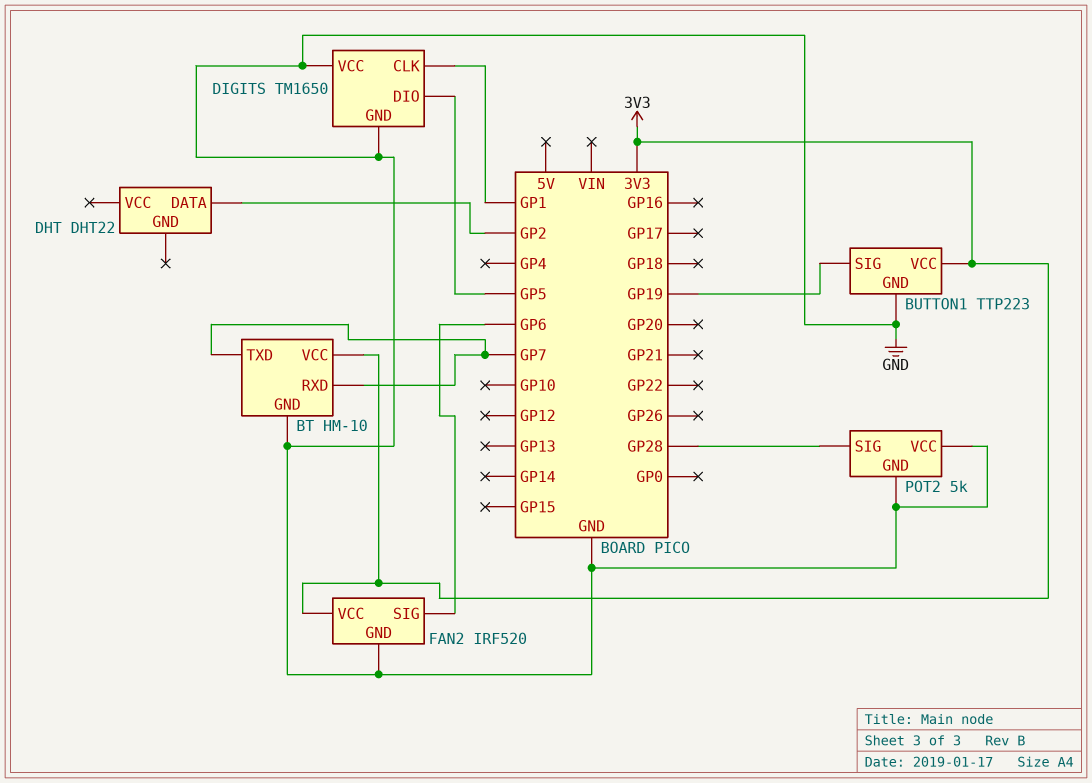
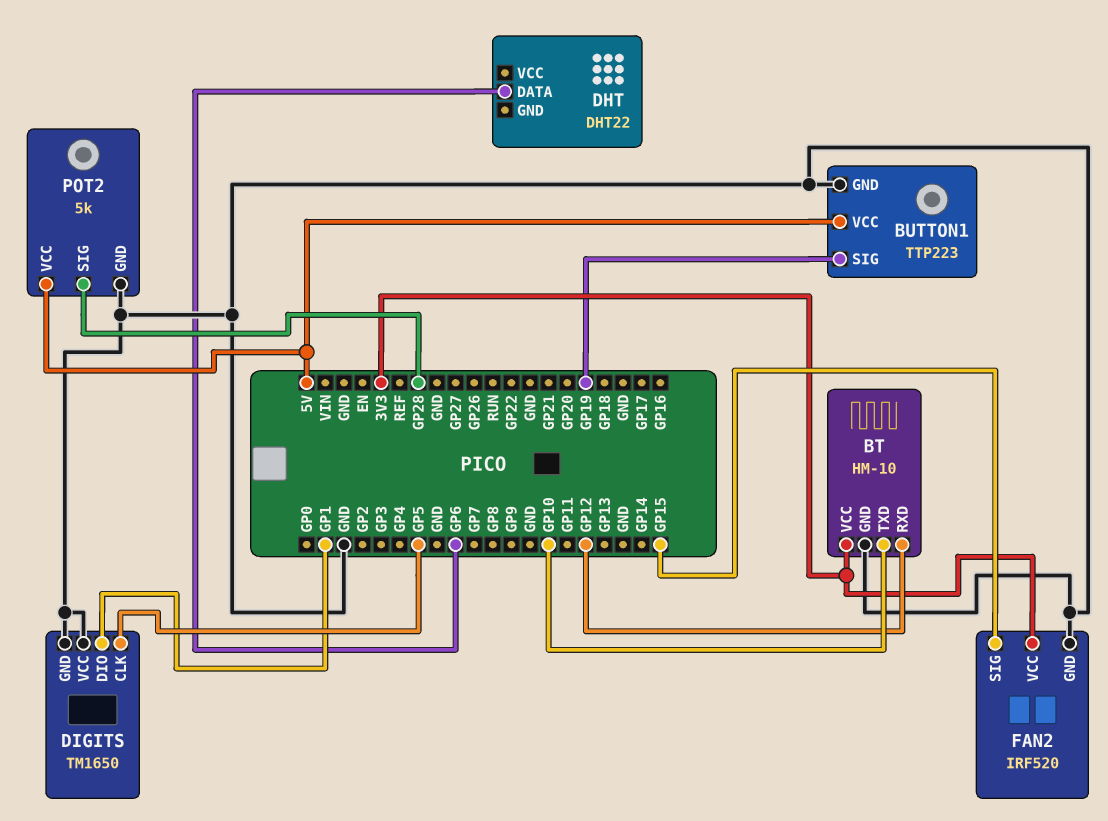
BT pin RXD: GP7 -> GP12
BT pin TXD: GP7 -> GP10
BUTTON1 pin VCC: 3V3 -> 5V
DHT pin DATA: GP2 -> GP6
DIGITS pin CLK: GP1 -> GP5
DIGITS pin DIO: GP5 -> GP1
FAN2 pin SIG: GP6 -> GP15
POT2 pin VCC: GND -> 5V

